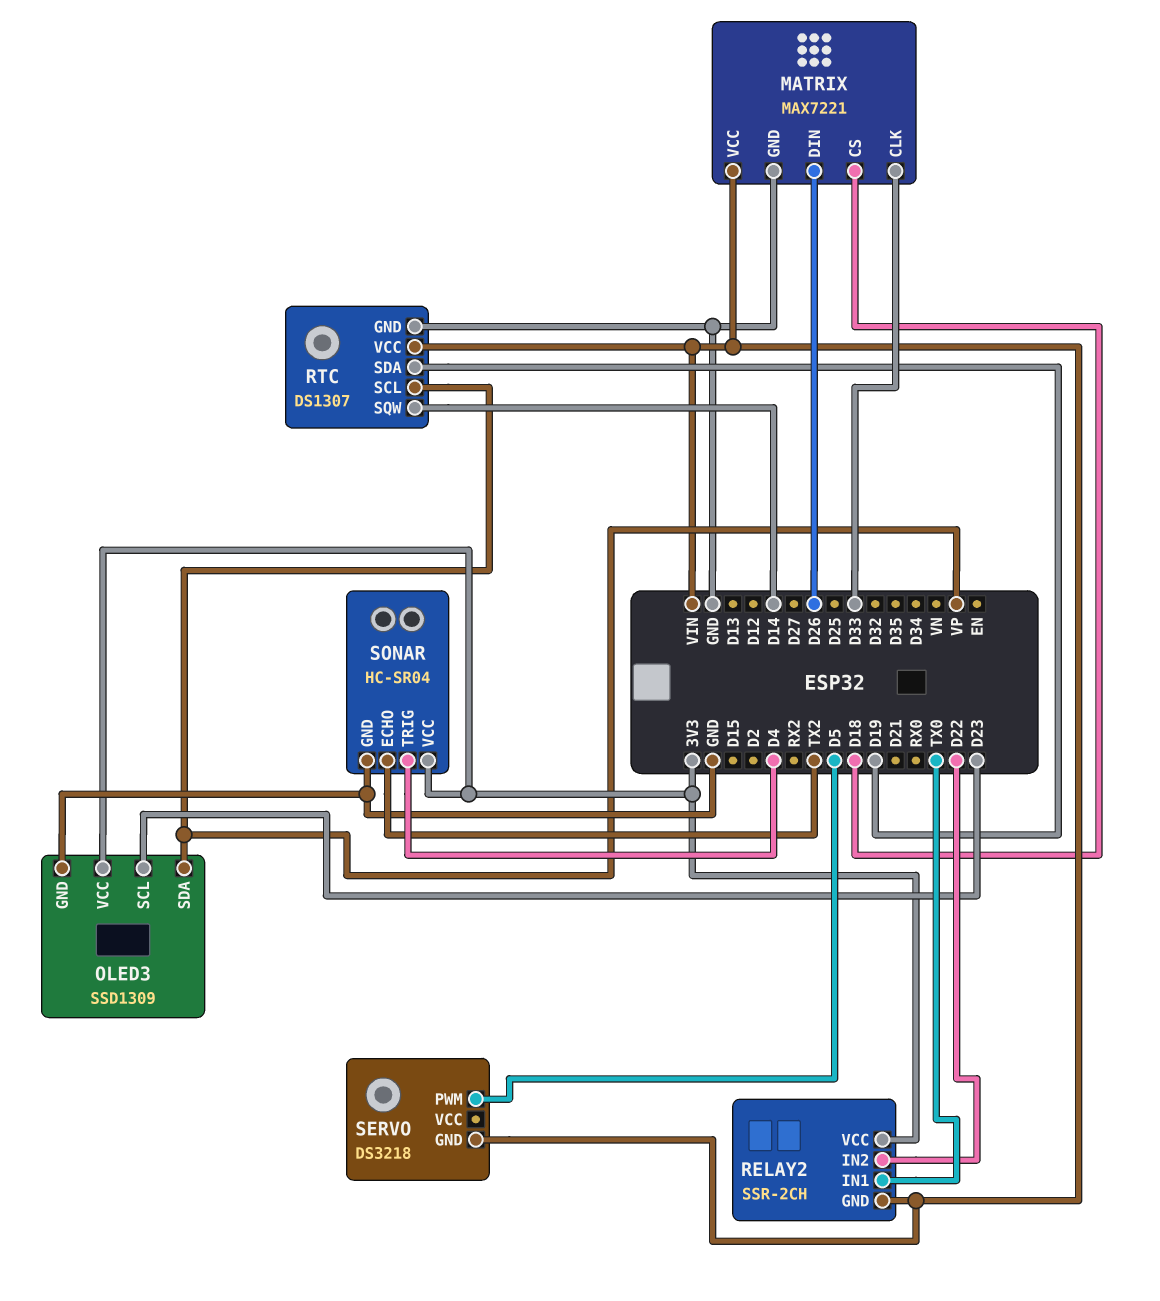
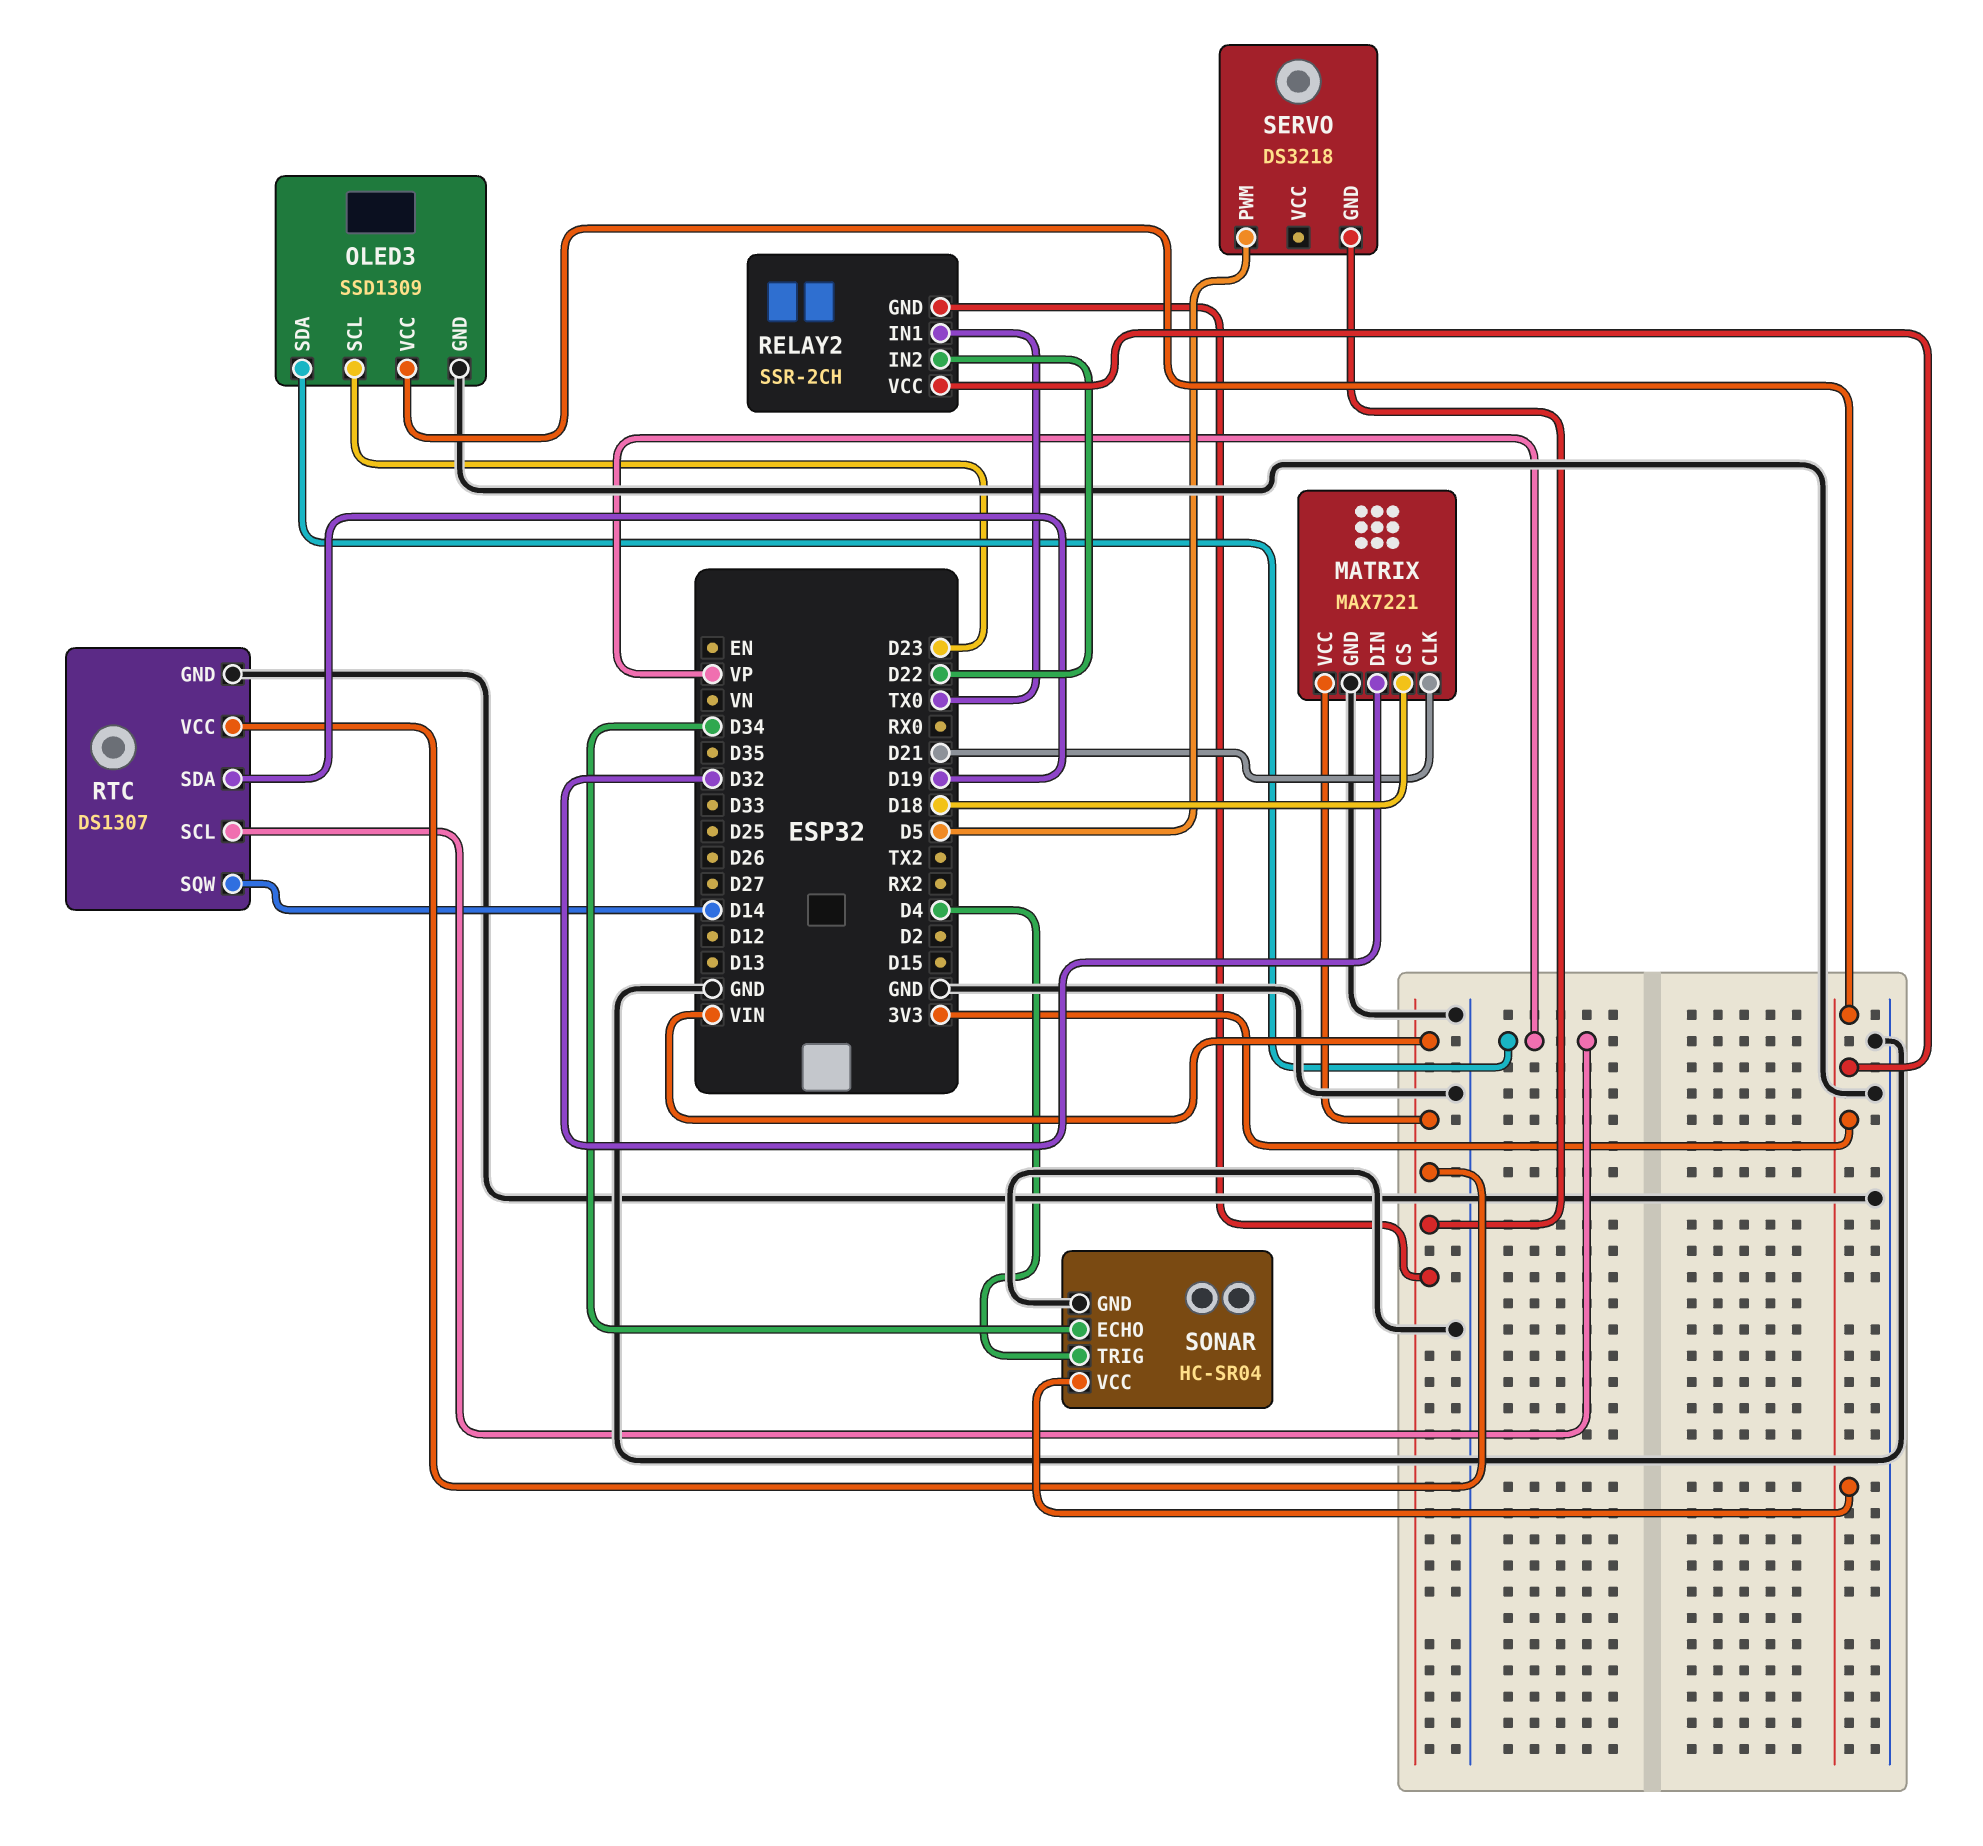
MATRIX pin CLK: D33 -> D21
MATRIX pin DIN: D26 -> D32
SONAR pin ECHO: TX2 -> D34

